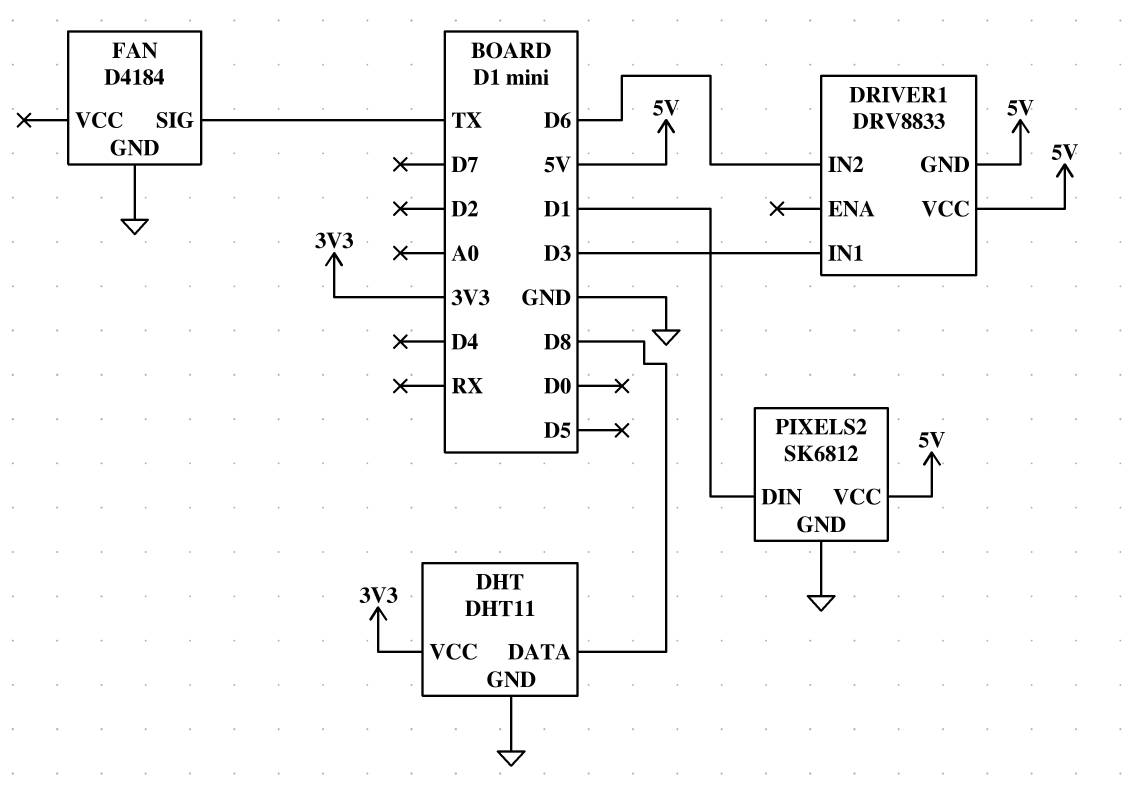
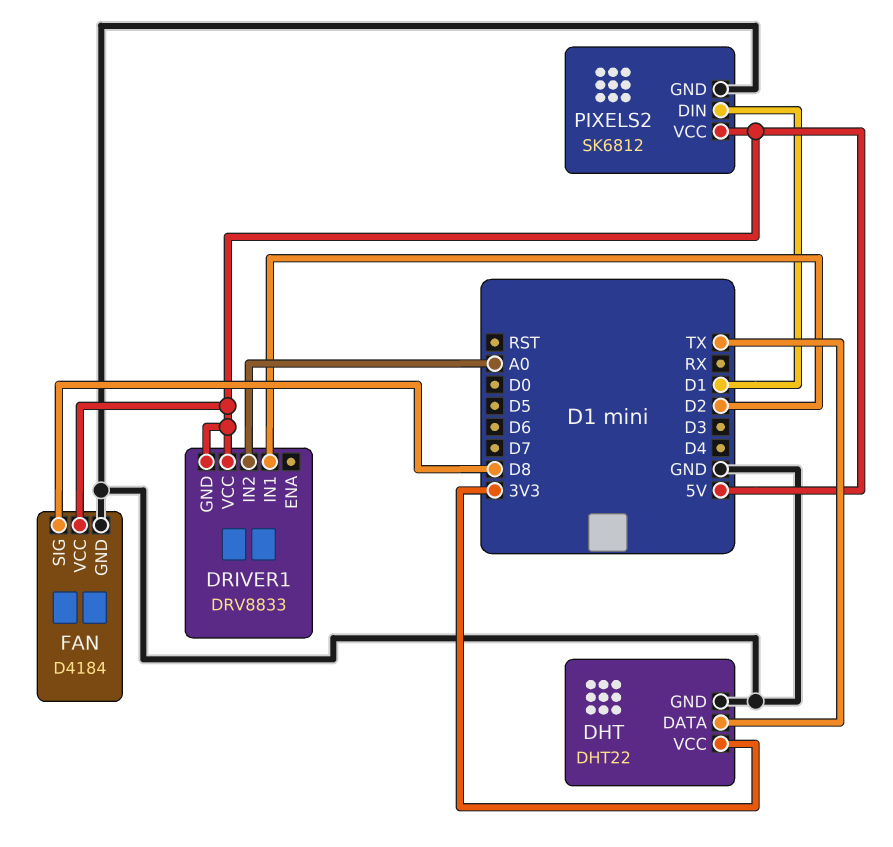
DHT: DHT11 -> DHT22
DHT pin DATA: D8 -> TX
DRIVER1 pin IN1: D3 -> D2
DRIVER1 pin IN2: D6 -> A0
FAN pin SIG: TX -> D8
FAN pin VCC: none -> 5V

